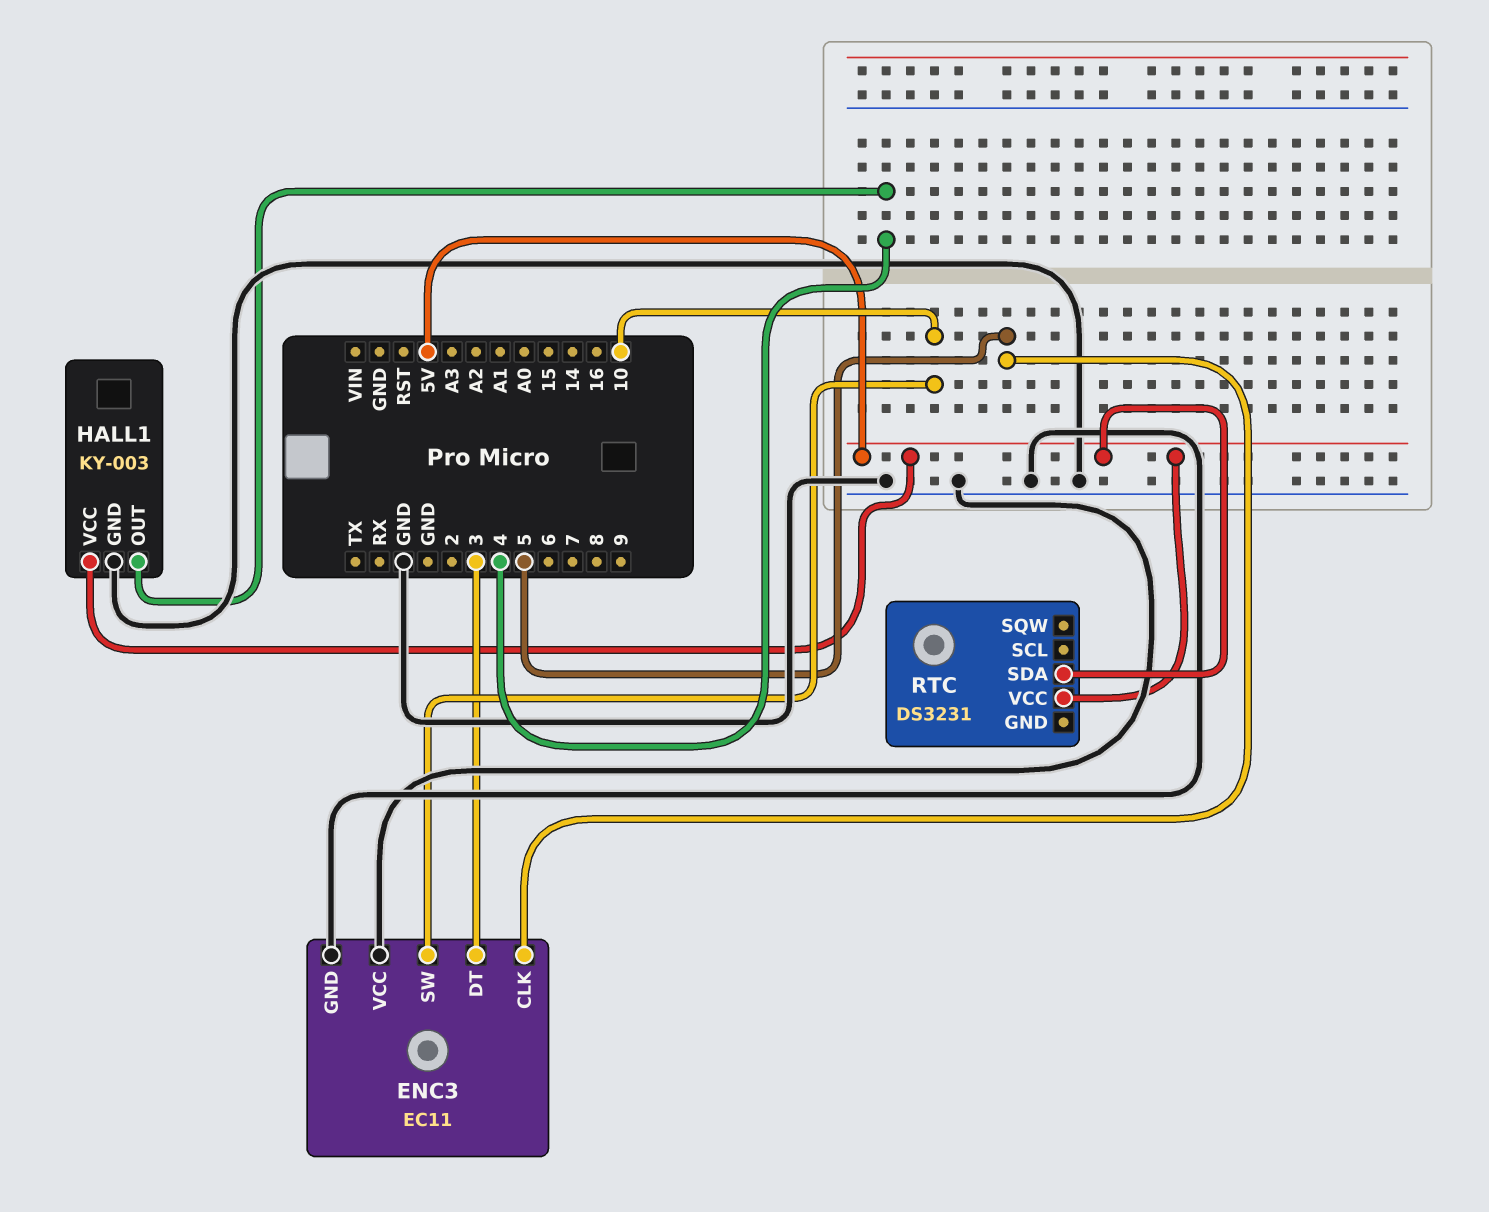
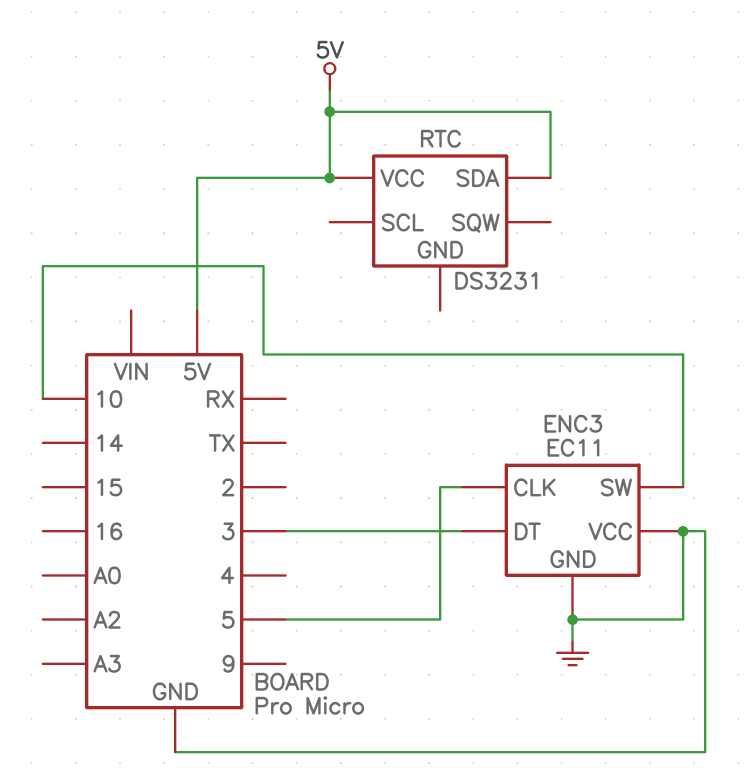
HALL1: KY-003 -> none
HALL1 pin GND: GND -> none
HALL1 pin OUT: 4 -> none
HALL1 pin VCC: 5V -> none

